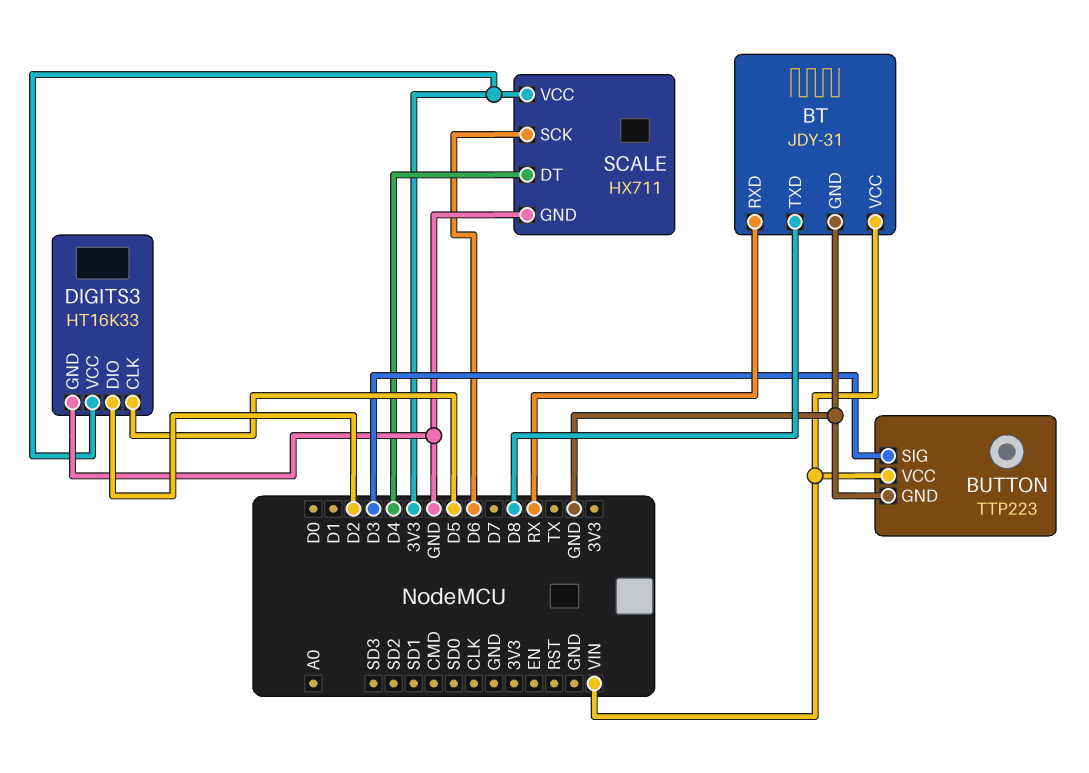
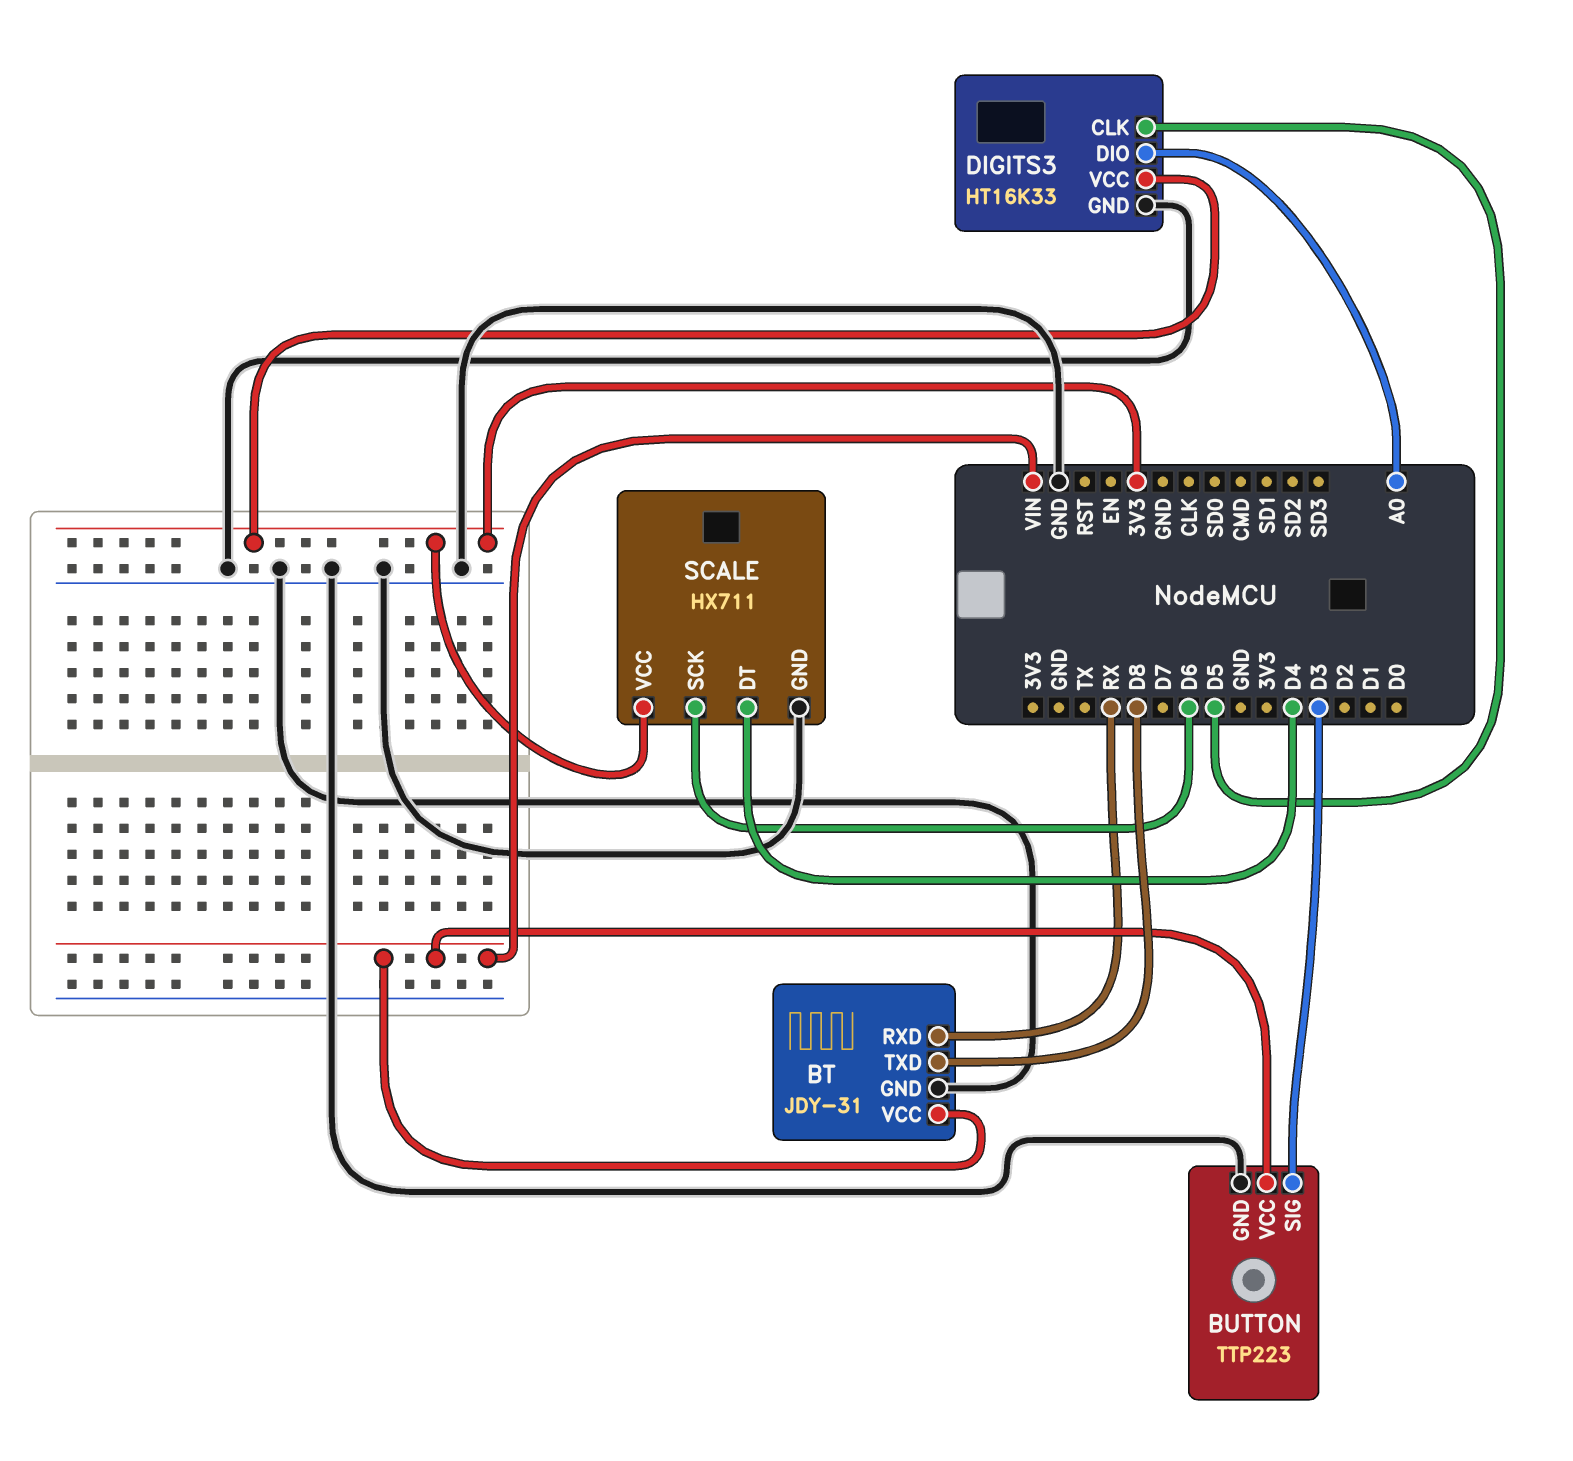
DIGITS3 pin DIO: D2 -> A0

